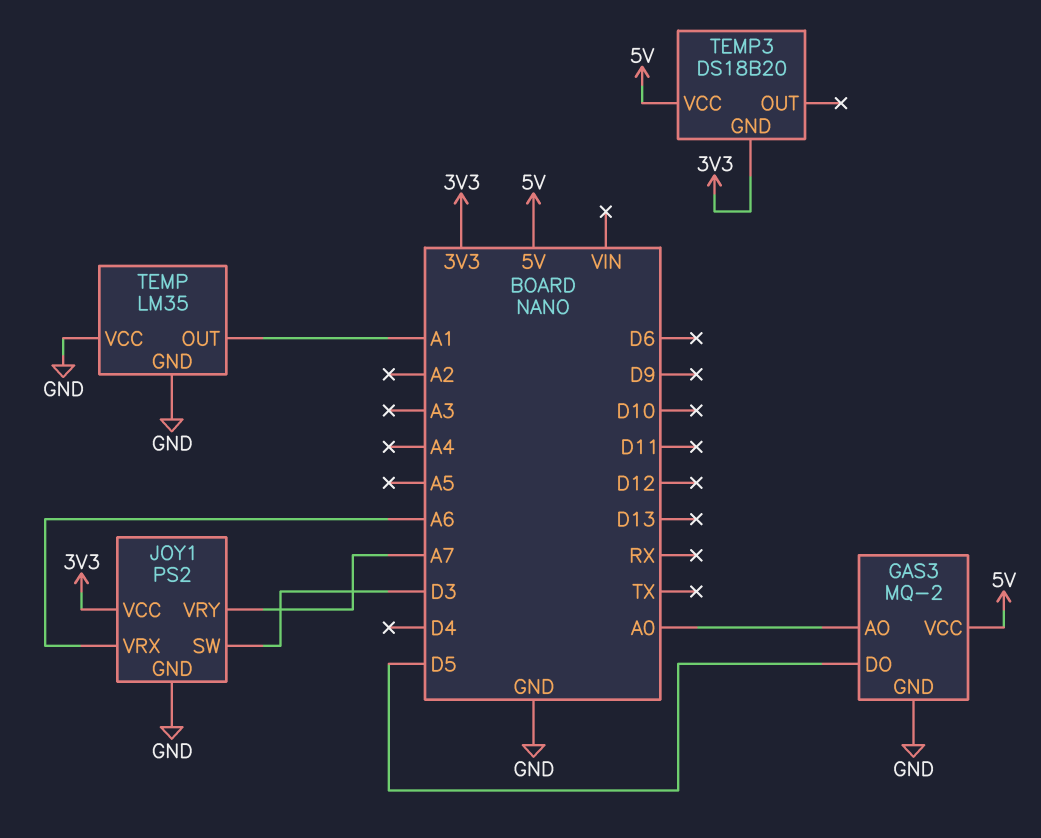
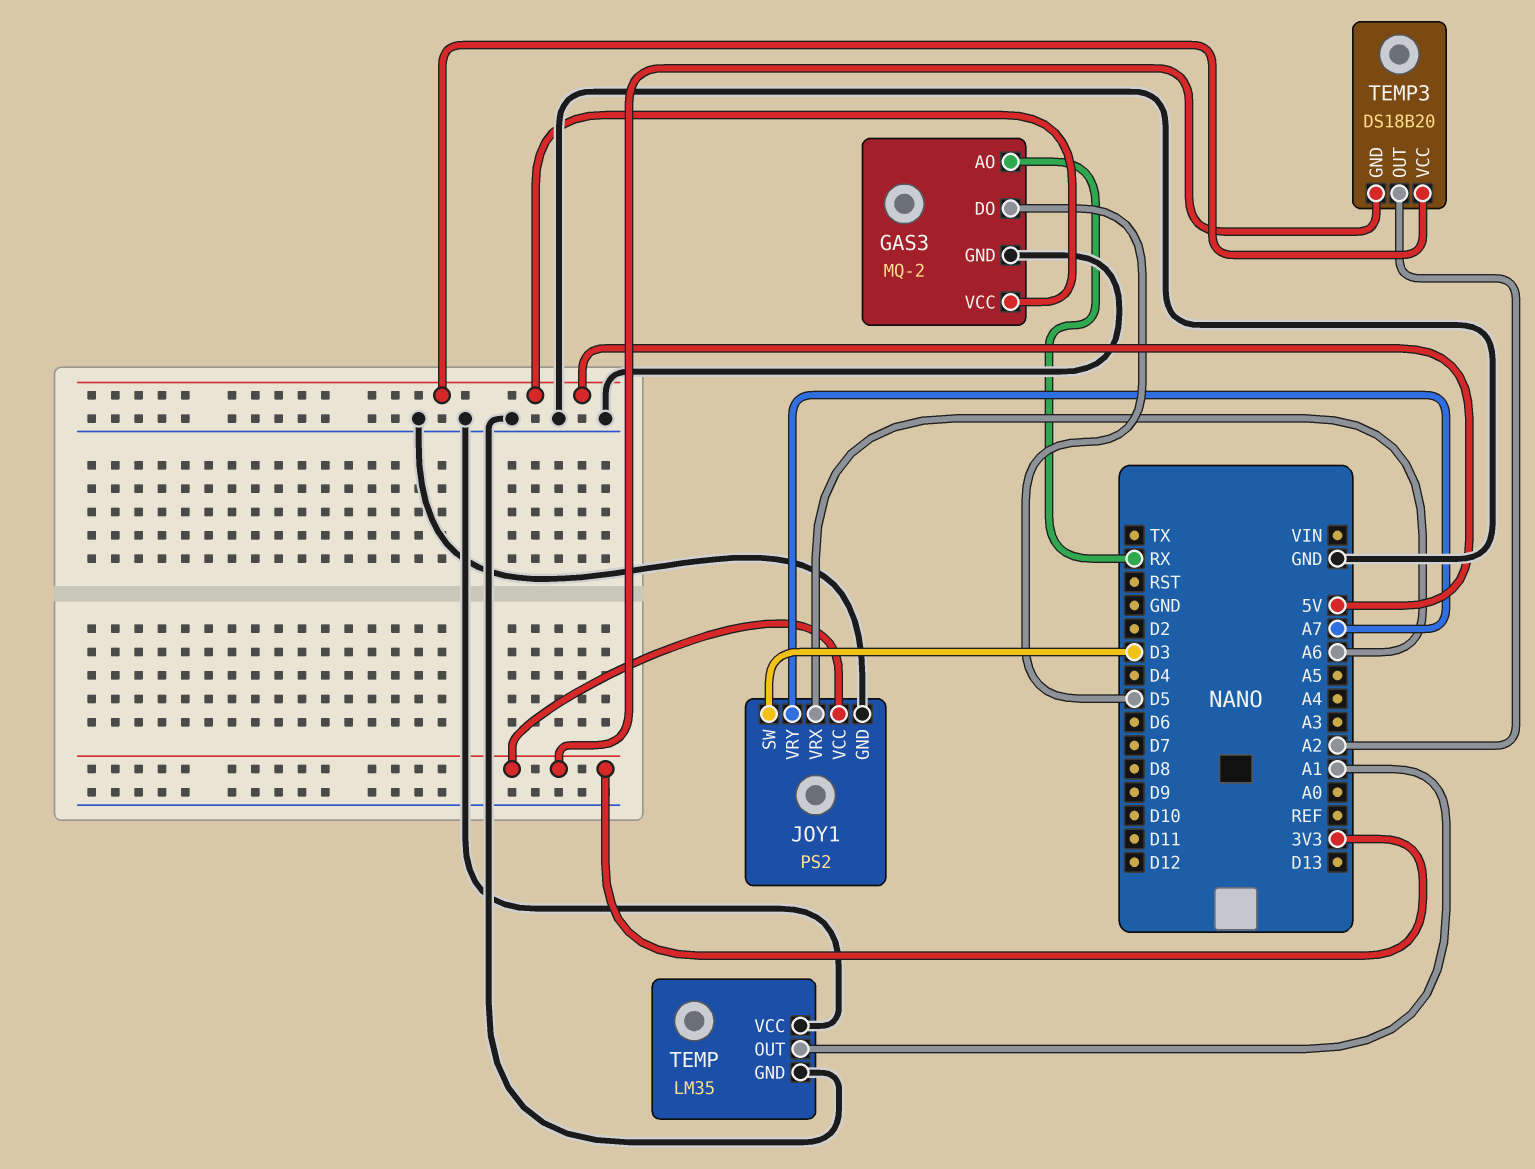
GAS3 pin AO: A0 -> RX
TEMP3 pin OUT: none -> A2

